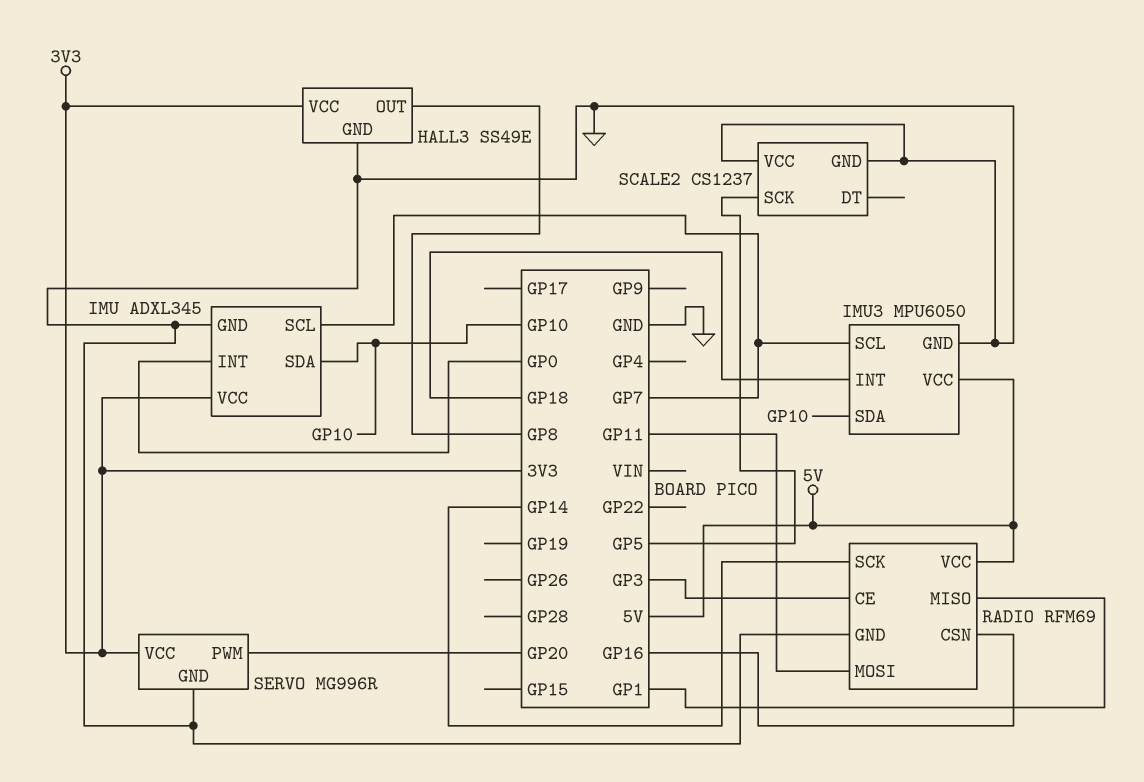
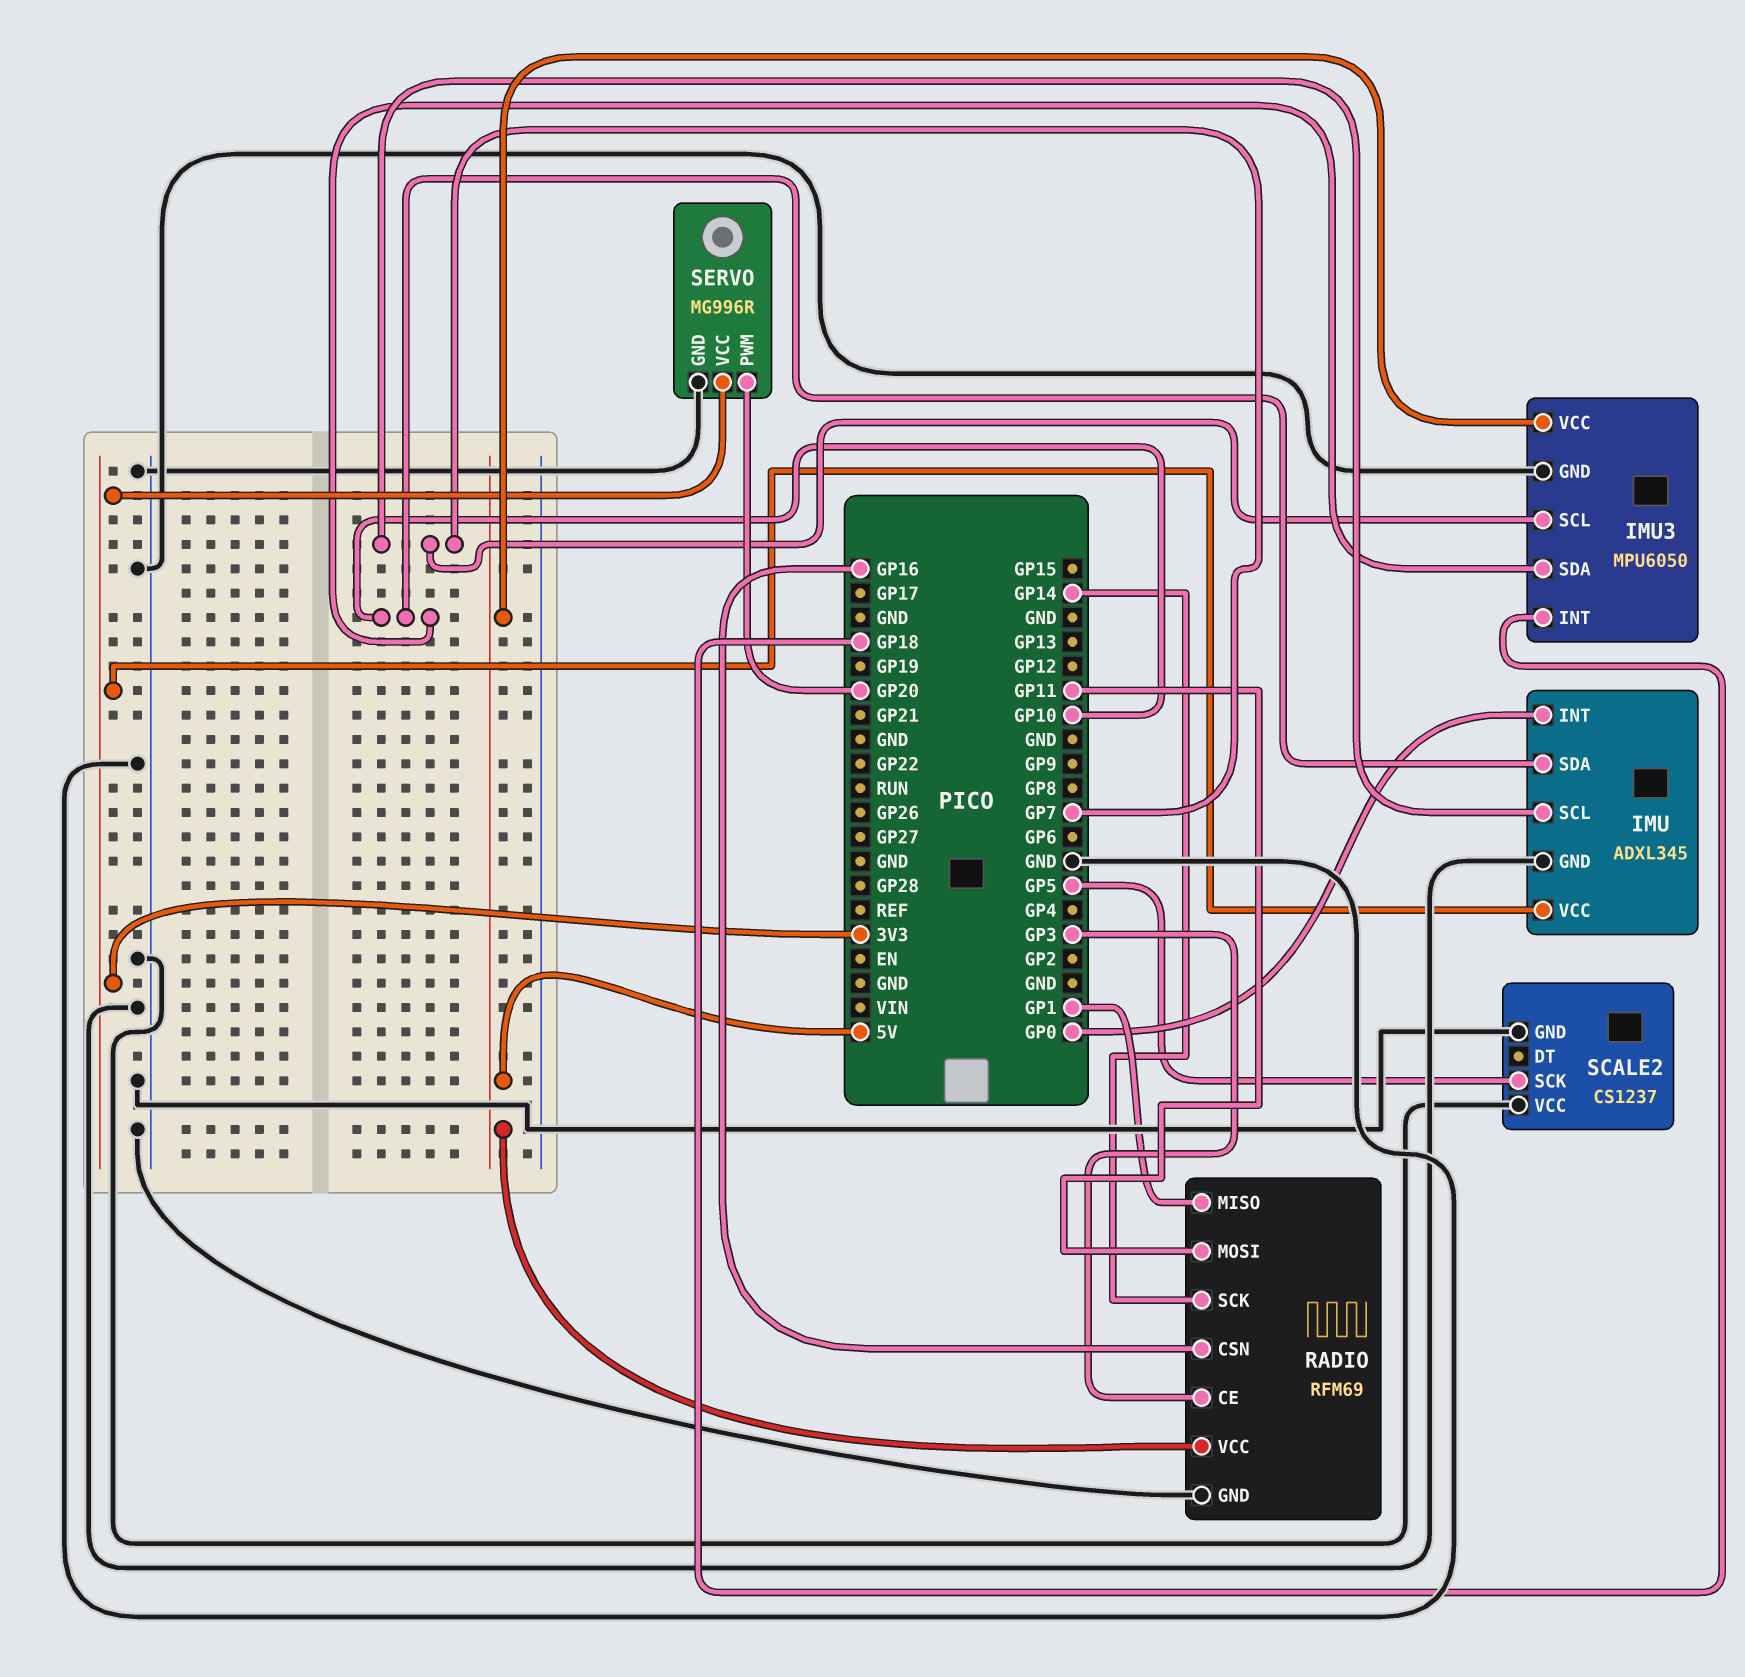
HALL3: SS49E -> none
HALL3 pin GND: GND -> none
HALL3 pin OUT: GP8 -> none
HALL3 pin VCC: 3V3 -> none

